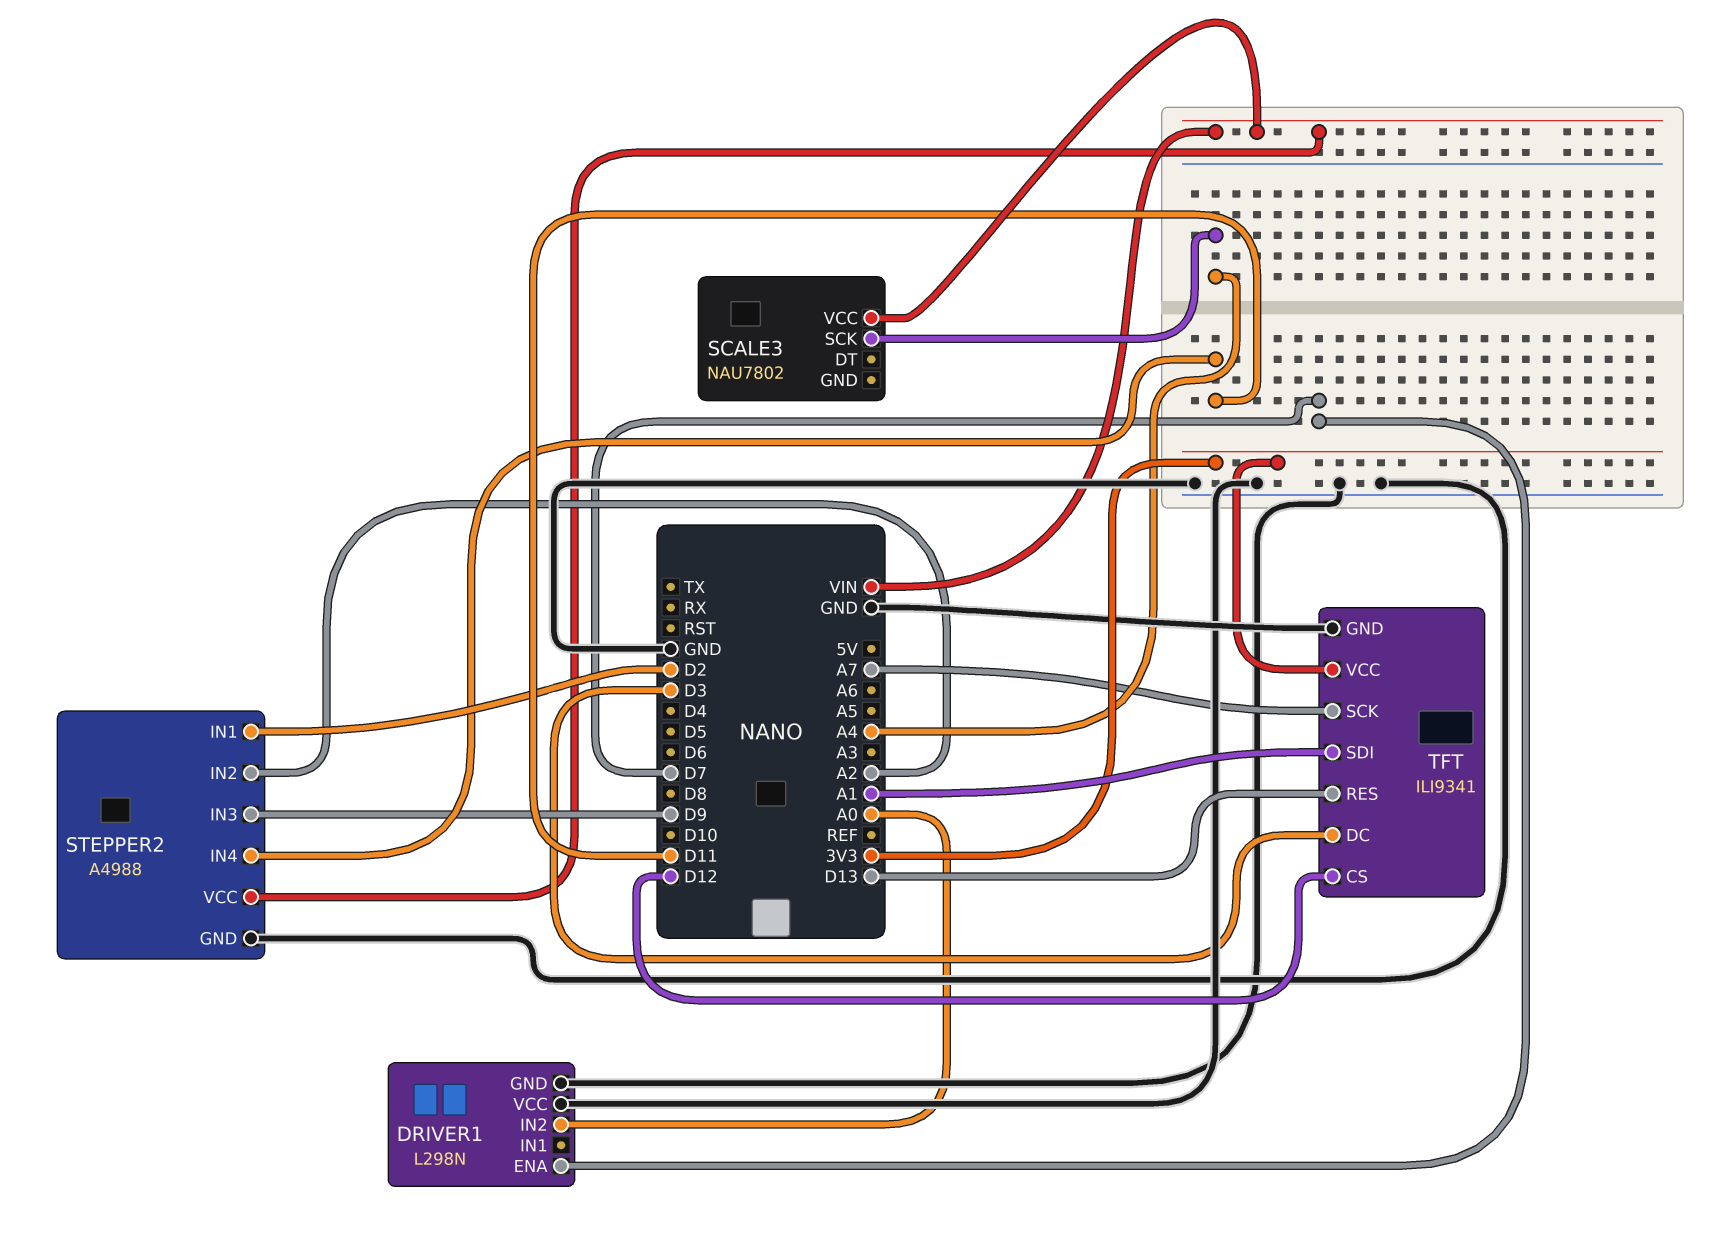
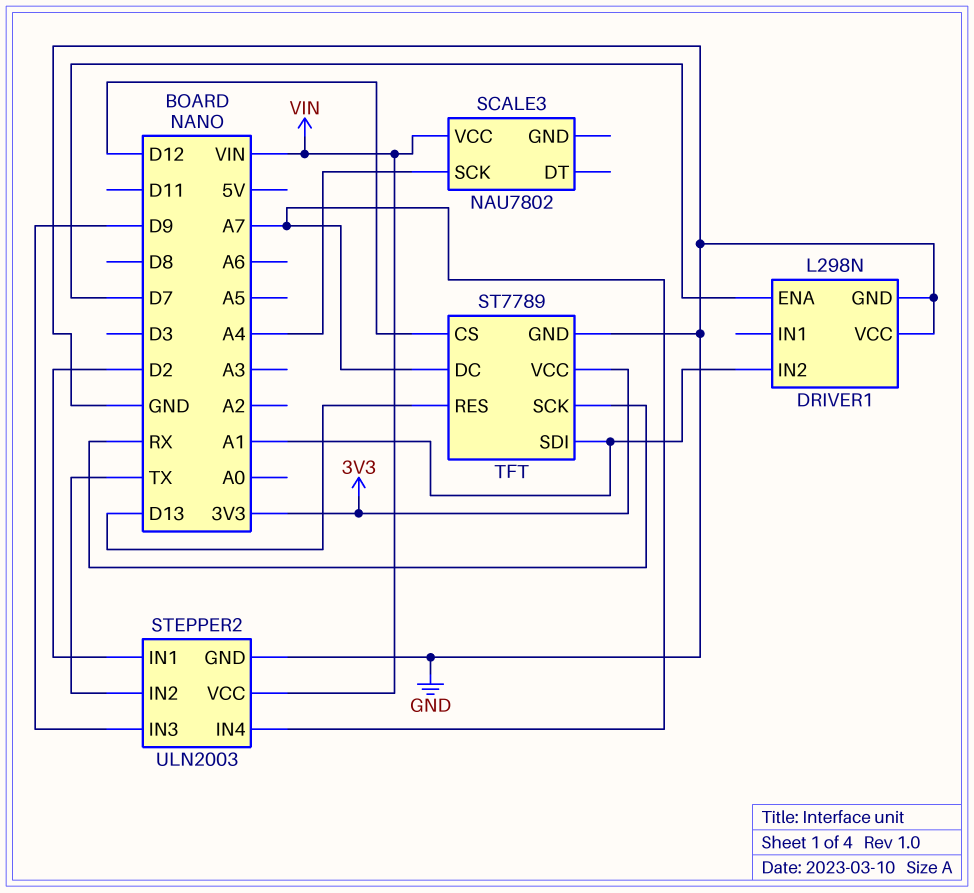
DRIVER1 pin IN2: A0 -> A1
STEPPER2: A4988 -> ULN2003
STEPPER2 pin IN2: A2 -> TX
STEPPER2 pin IN4: D11 -> A7
TFT: ILI9341 -> ST7789
TFT pin DC: D3 -> A7
TFT pin SCK: A7 -> RX

